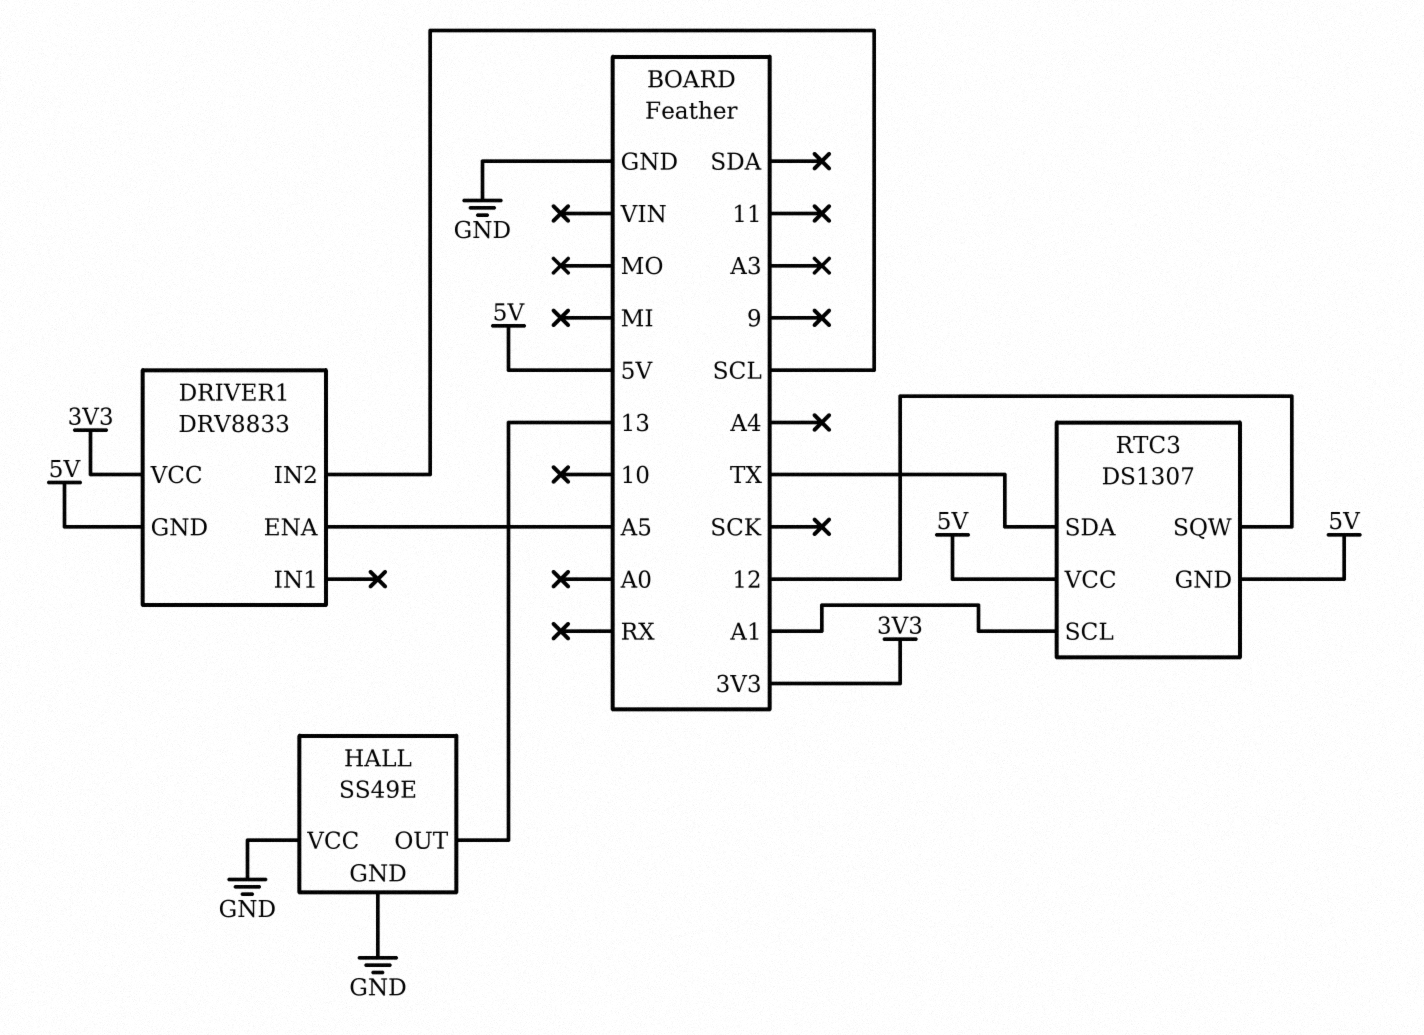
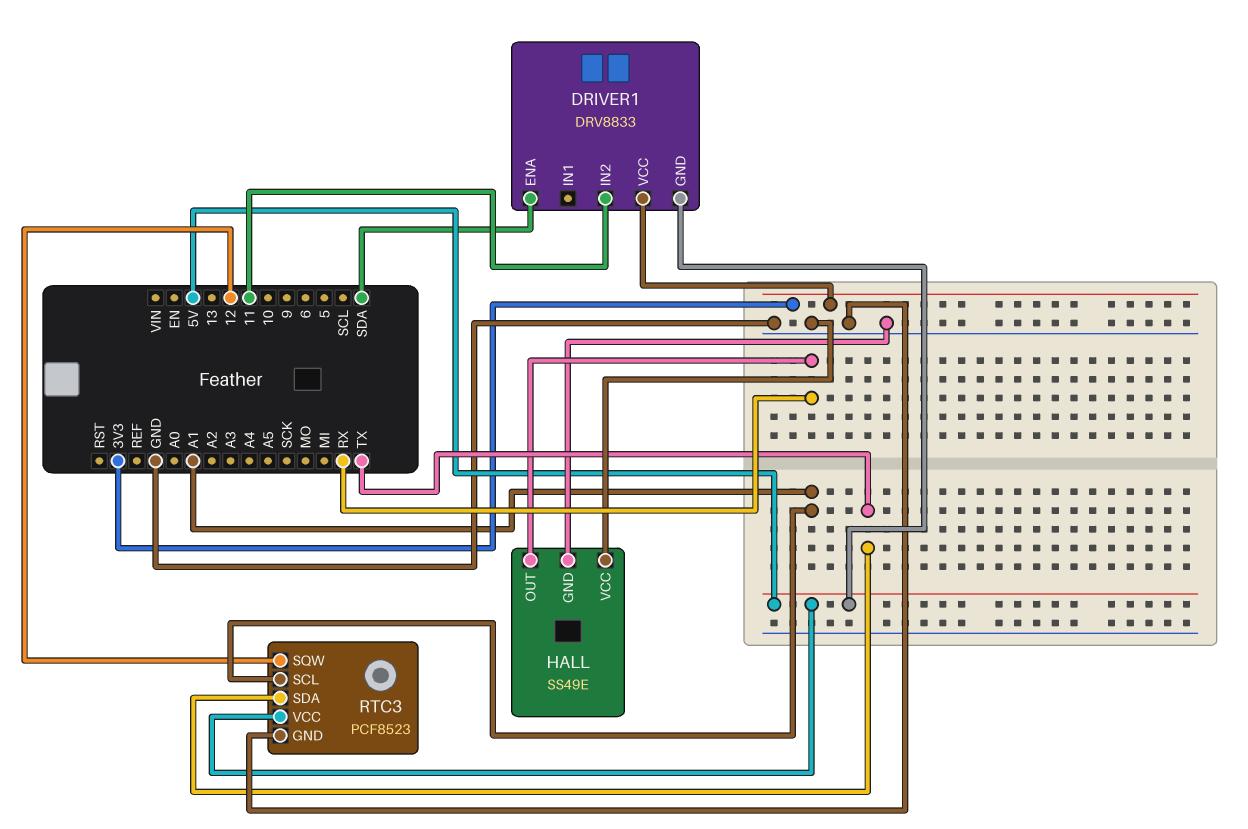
DRIVER1 pin ENA: A5 -> SDA
DRIVER1 pin IN2: SCL -> 11
HALL pin OUT: 13 -> RX
RTC3: DS1307 -> PCF8523
RTC3 pin GND: 5V -> GND

